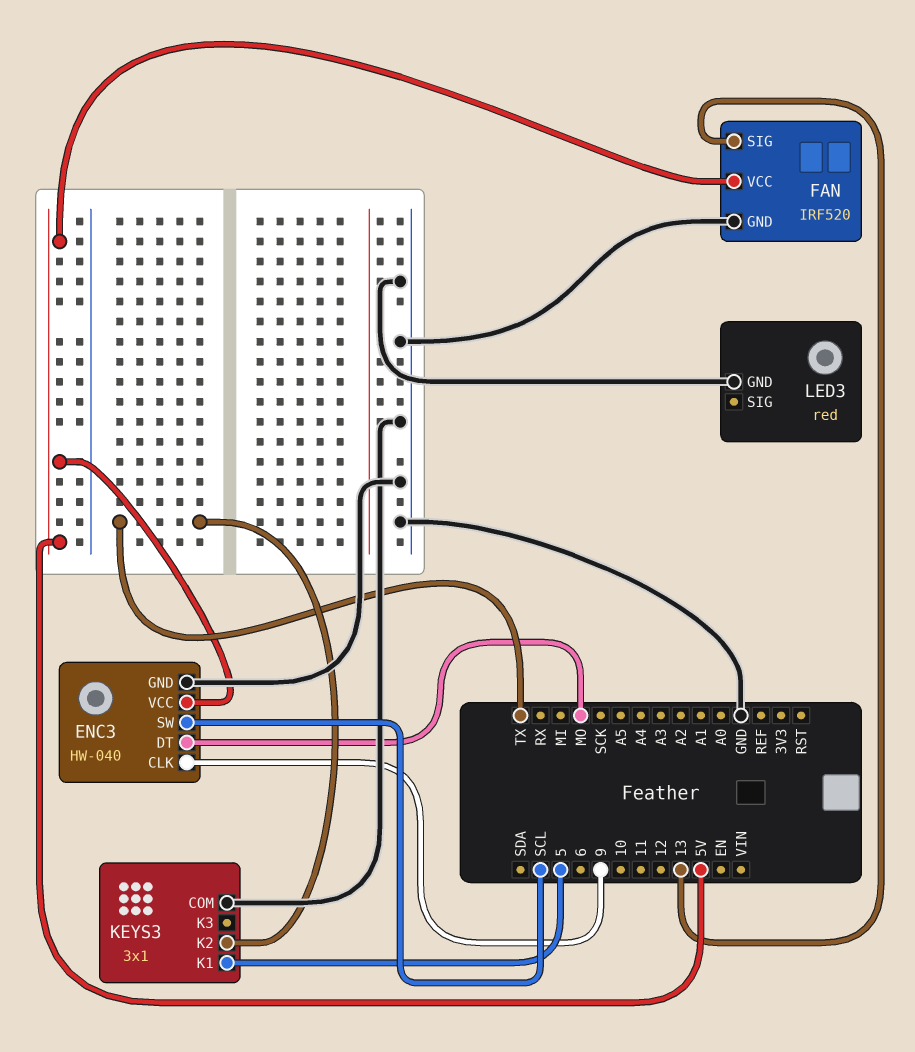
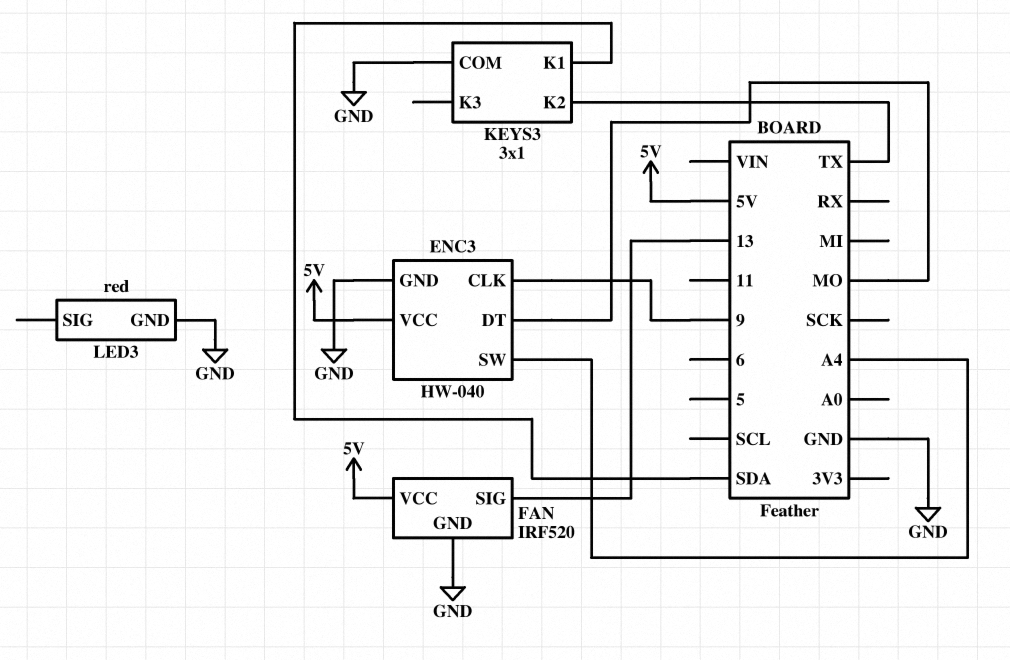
ENC3 pin SW: SCL -> A4
KEYS3 pin K1: 5 -> SDA

